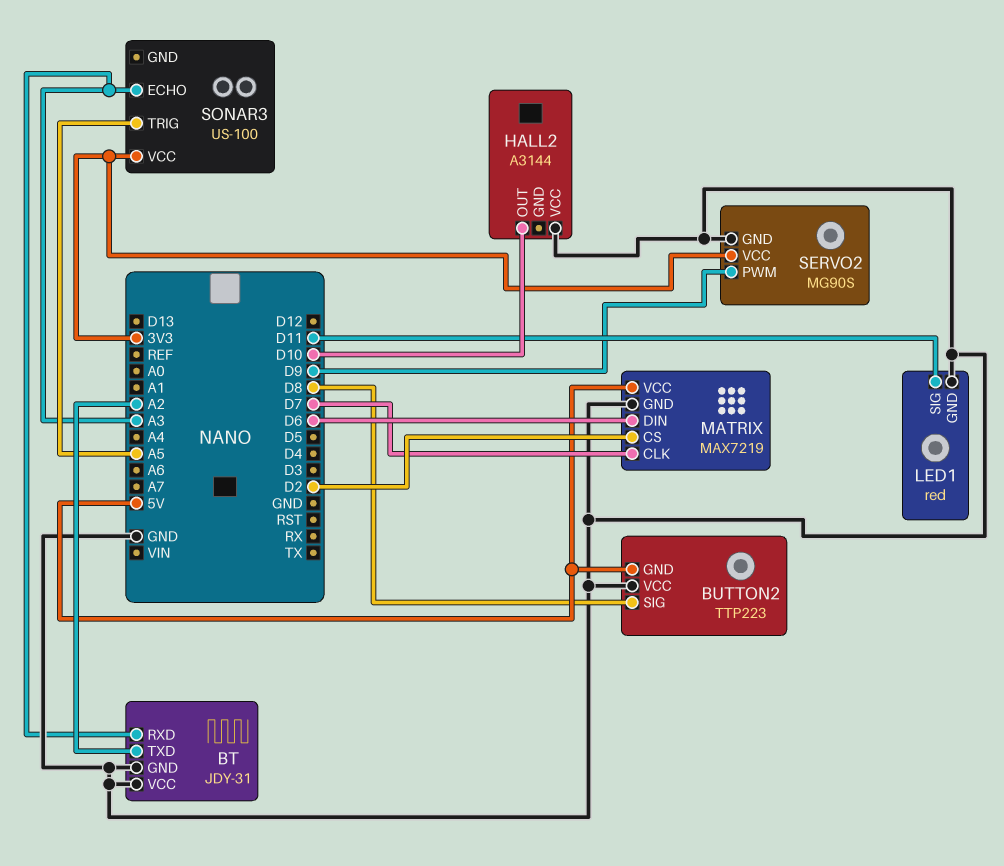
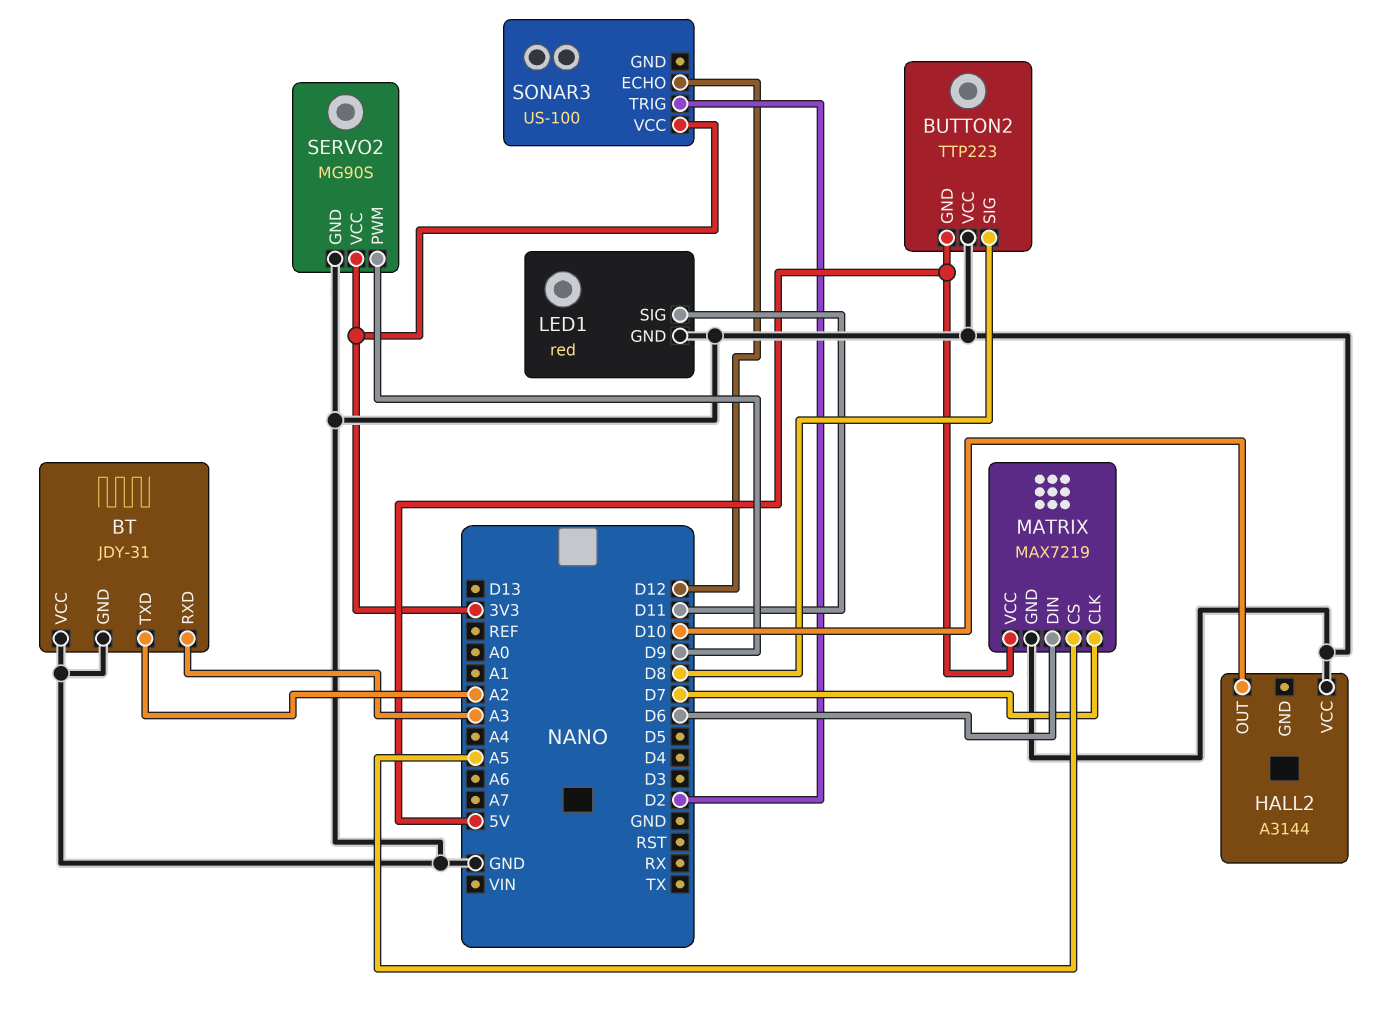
MATRIX pin CS: D2 -> A5
SONAR3 pin ECHO: A3 -> D12
SONAR3 pin TRIG: A5 -> D2

